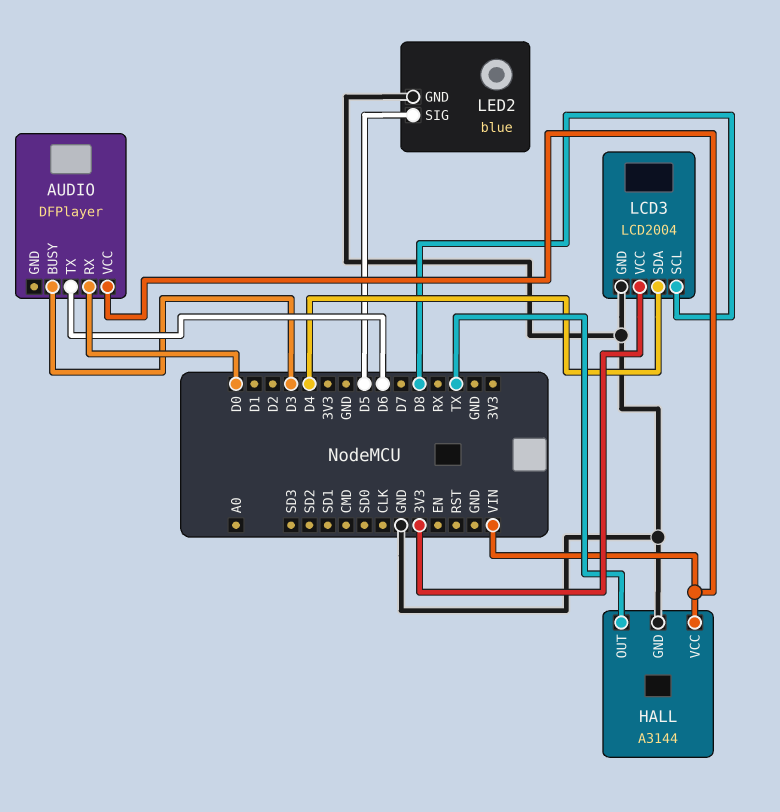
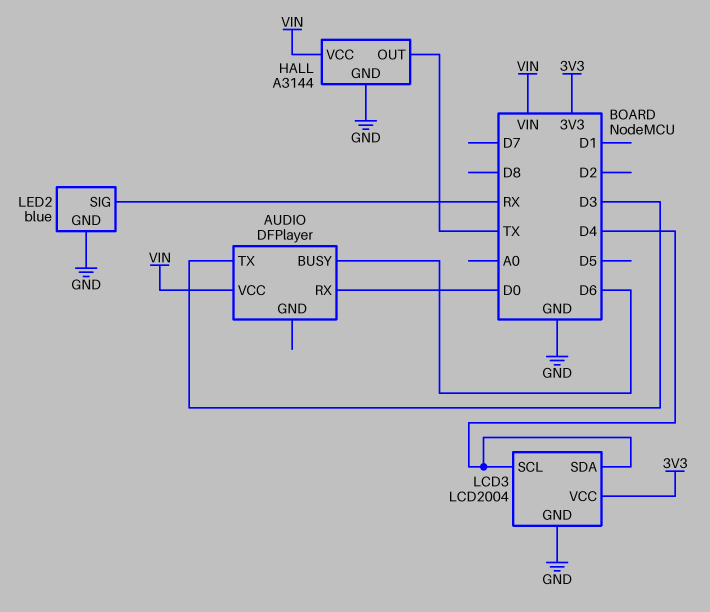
AUDIO pin BUSY: D3 -> D6
AUDIO pin TX: D6 -> D3
LCD3 pin SCL: D8 -> D4
LED2 pin SIG: D5 -> RX

